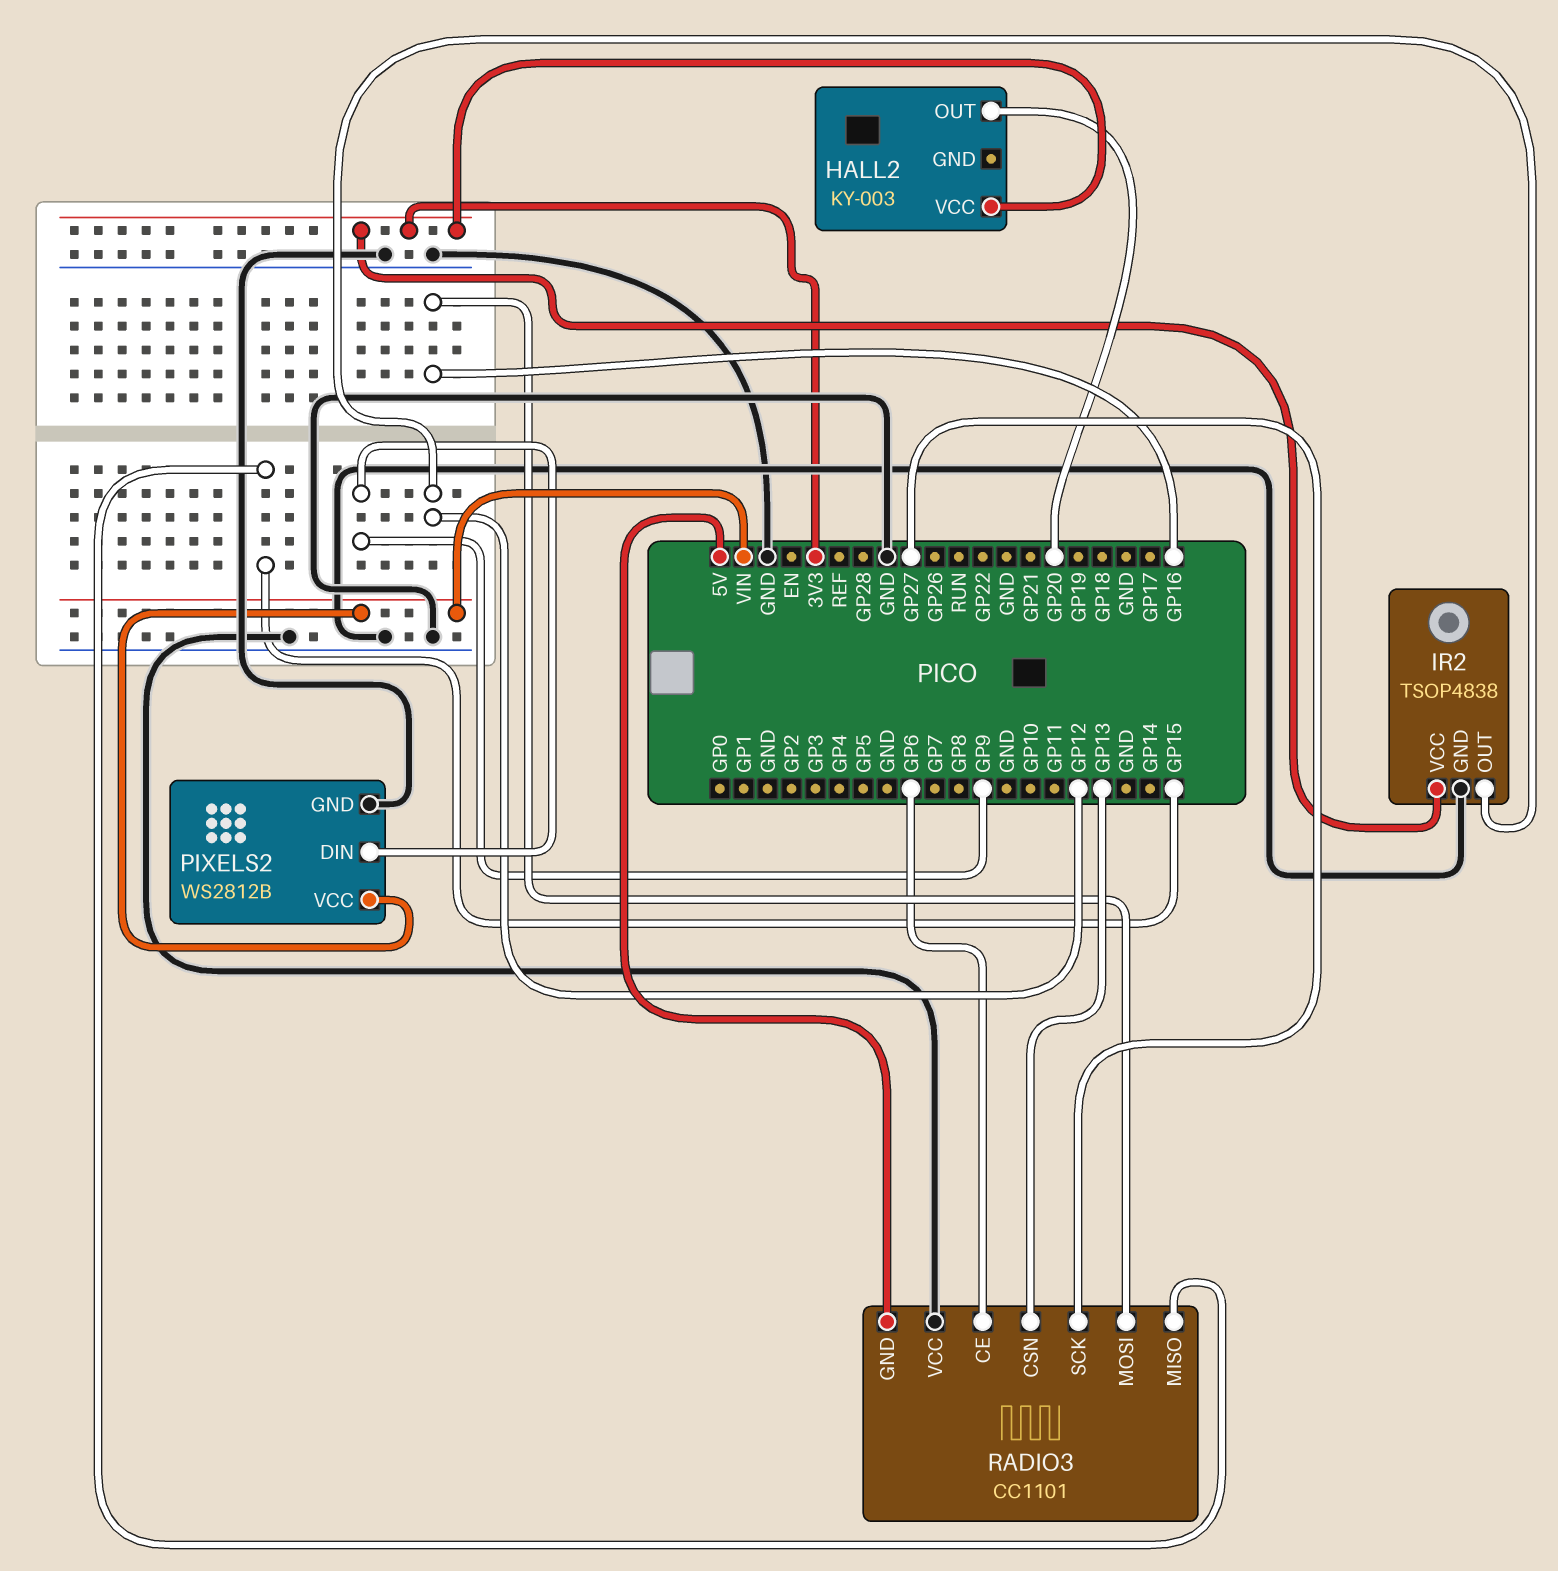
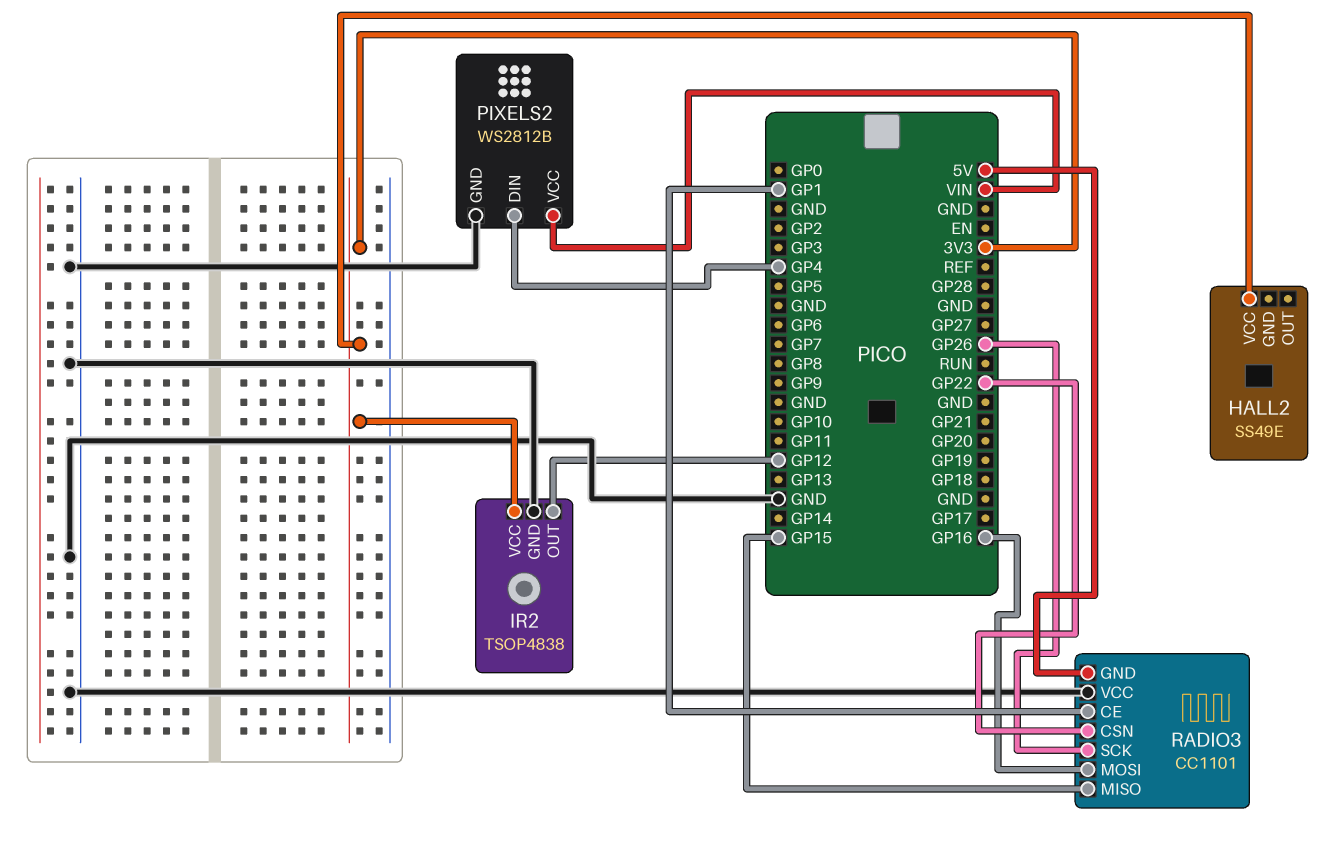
HALL2: KY-003 -> SS49E
HALL2 pin OUT: GP20 -> none
PIXELS2 pin DIN: GP9 -> GP4
RADIO3 pin CE: GP6 -> GP1
RADIO3 pin CSN: GP13 -> GP22
RADIO3 pin SCK: GP27 -> GP26

